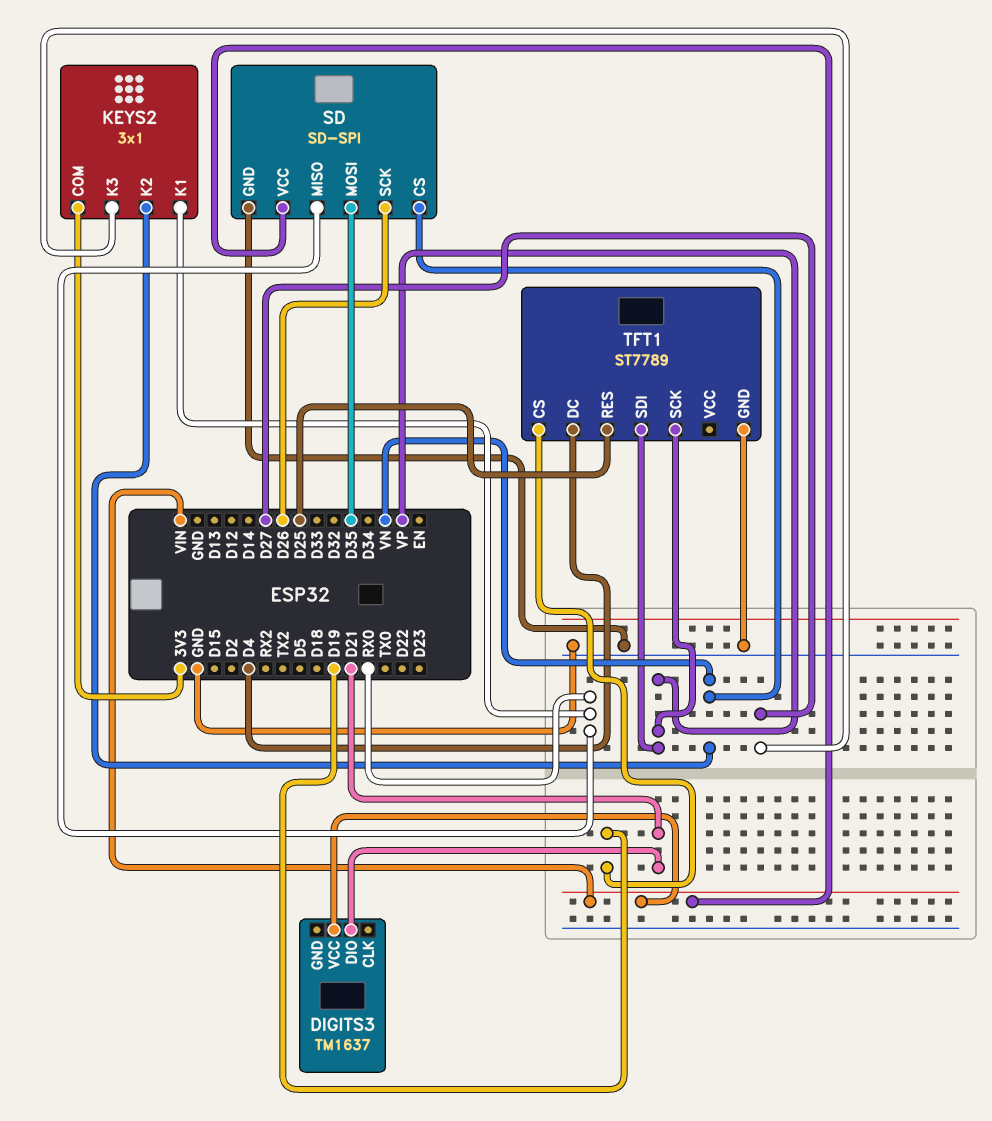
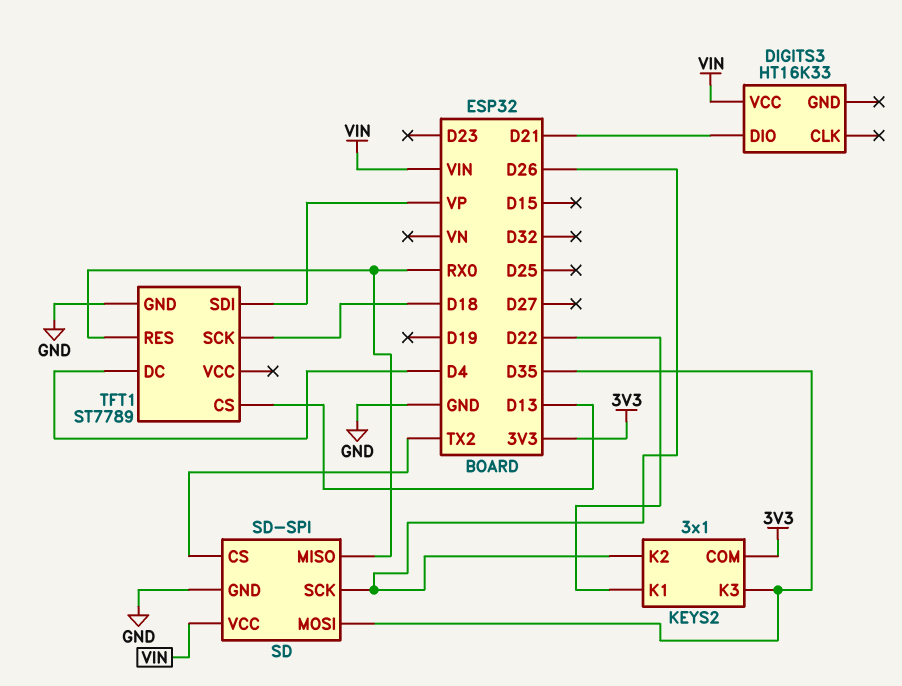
DIGITS3: TM1637 -> HT16K33
KEYS2 pin K1: RX0 -> D22
KEYS2 pin K2: VN -> D26
KEYS2 pin K3: D27 -> D35
SD pin CS: VN -> TX2
TFT1 pin CS: D19 -> D13
TFT1 pin RES: D25 -> RX0
TFT1 pin SCK: VP -> D18

